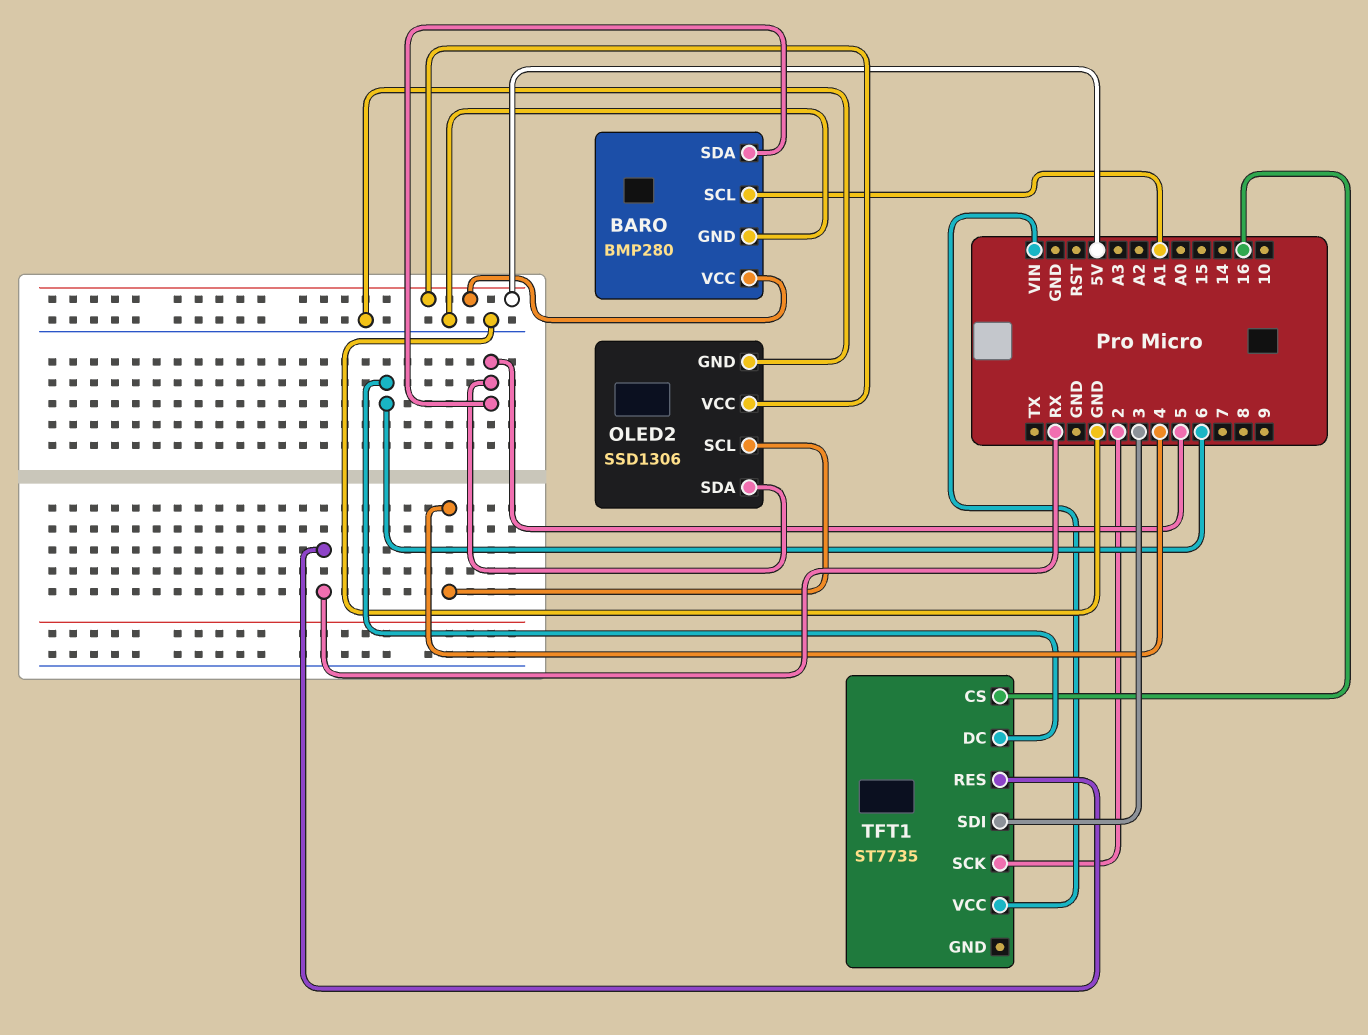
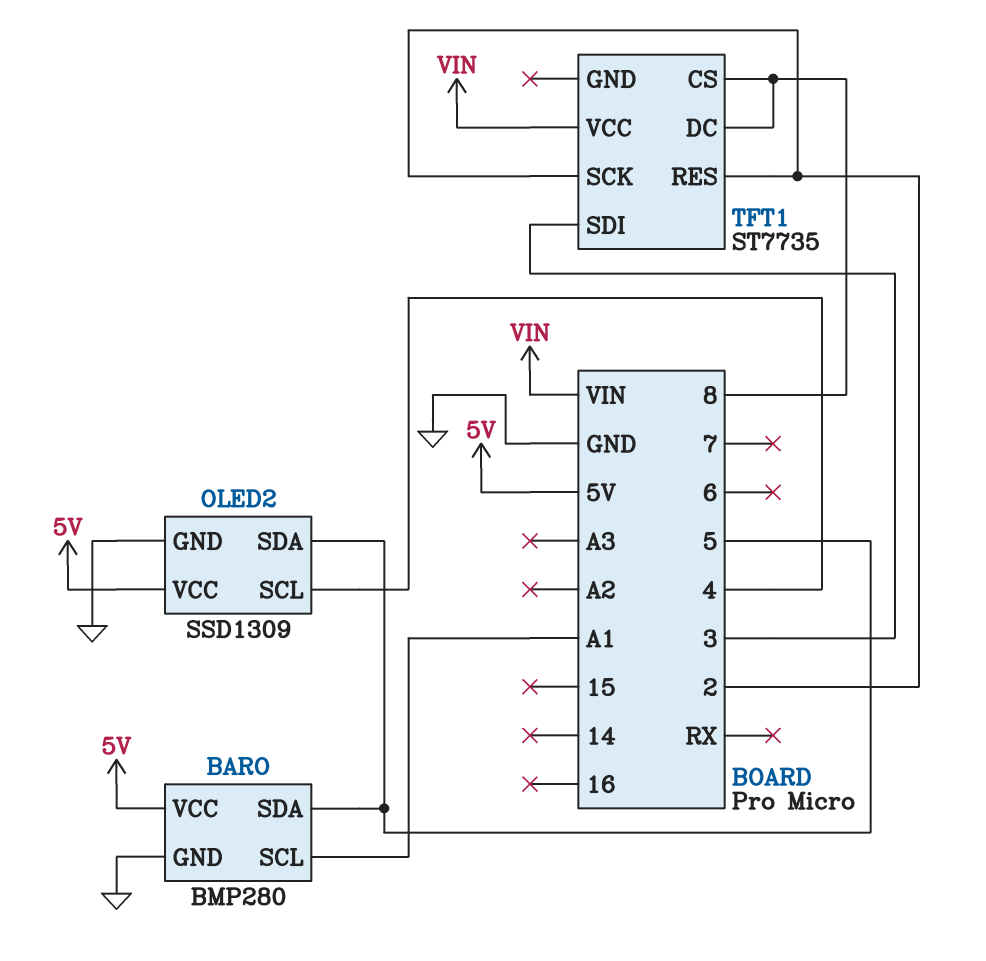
OLED2: SSD1306 -> SSD1309
TFT1 pin CS: 16 -> 8
TFT1 pin DC: 6 -> 8
TFT1 pin RES: RX -> 2

